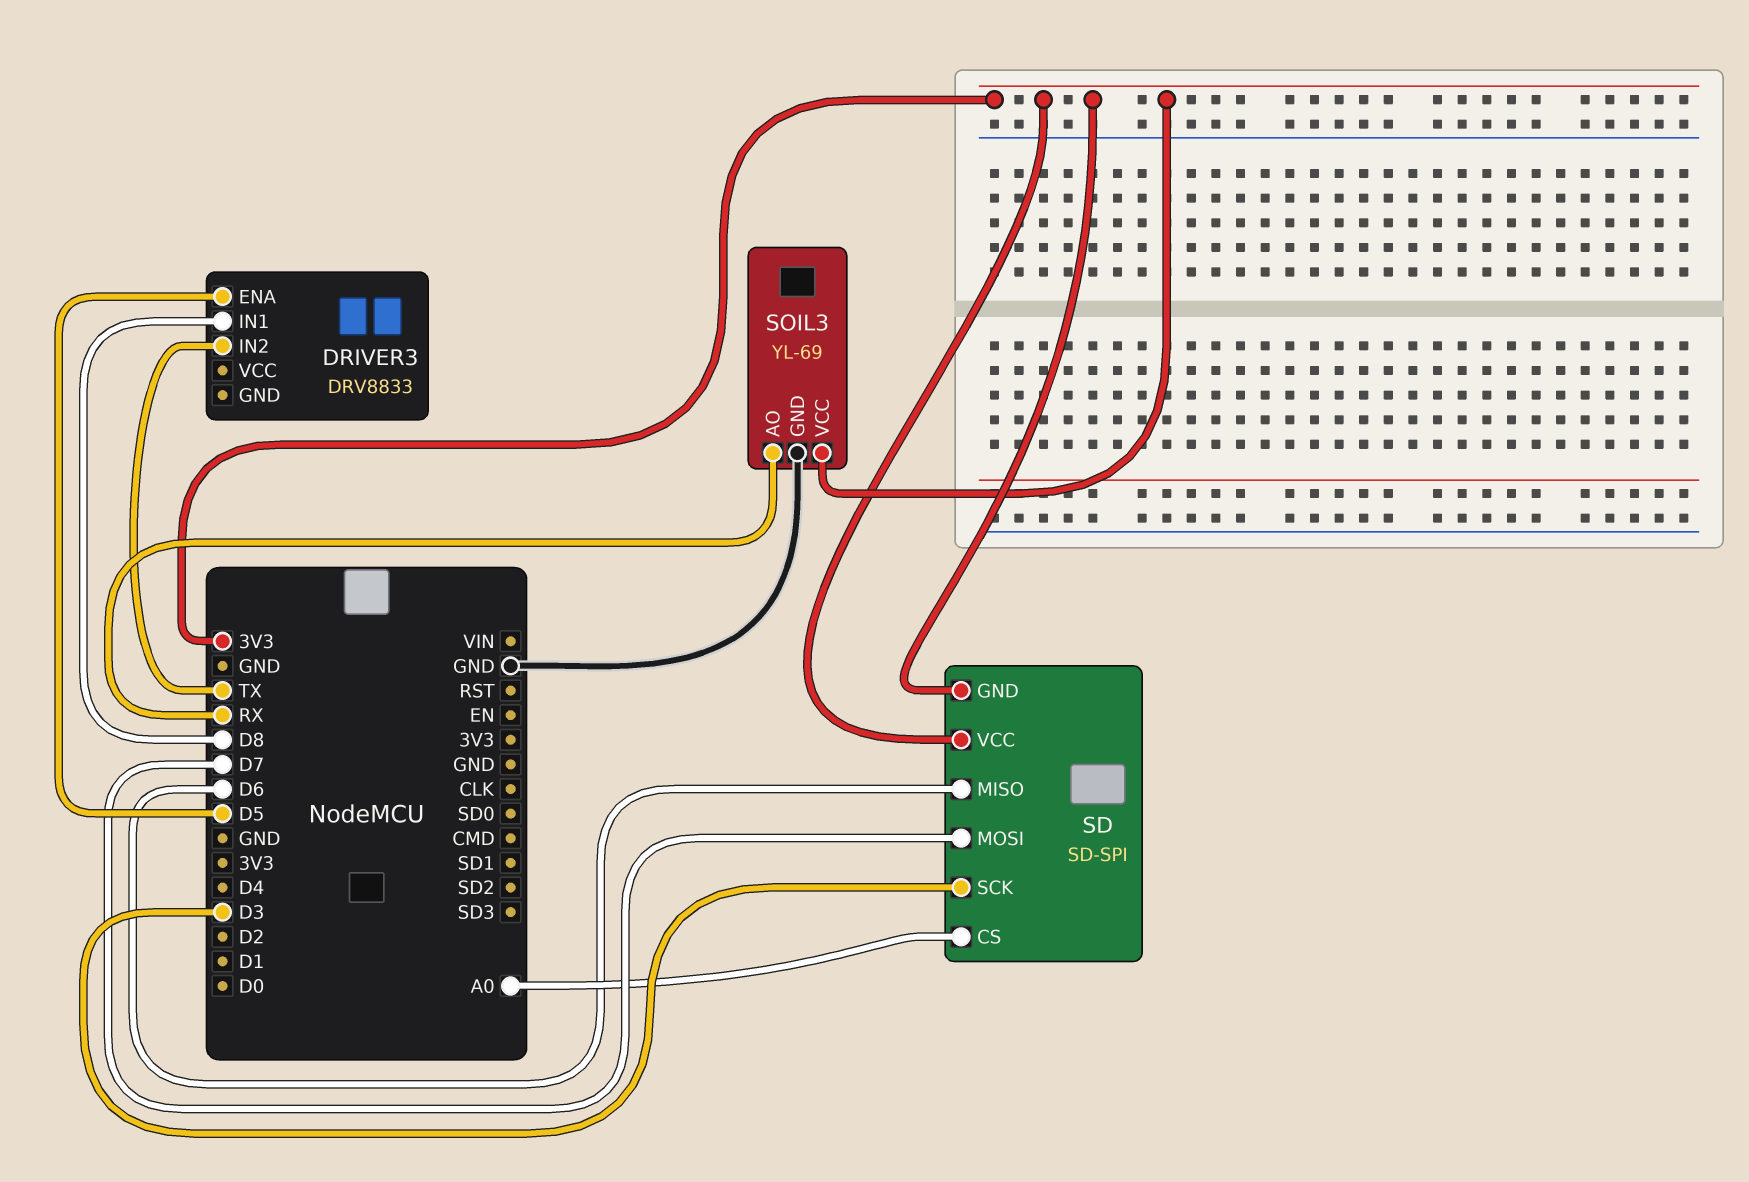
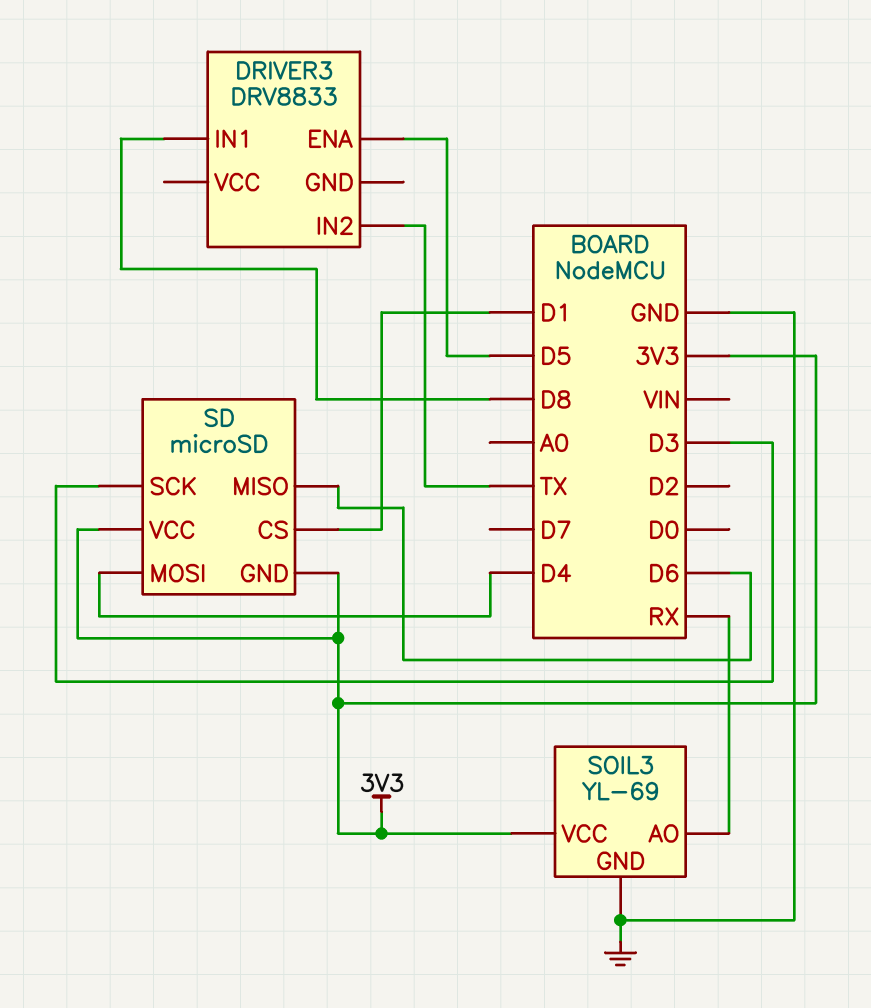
SD: SD-SPI -> microSD
SD pin CS: A0 -> D1
SD pin MOSI: D7 -> D4

